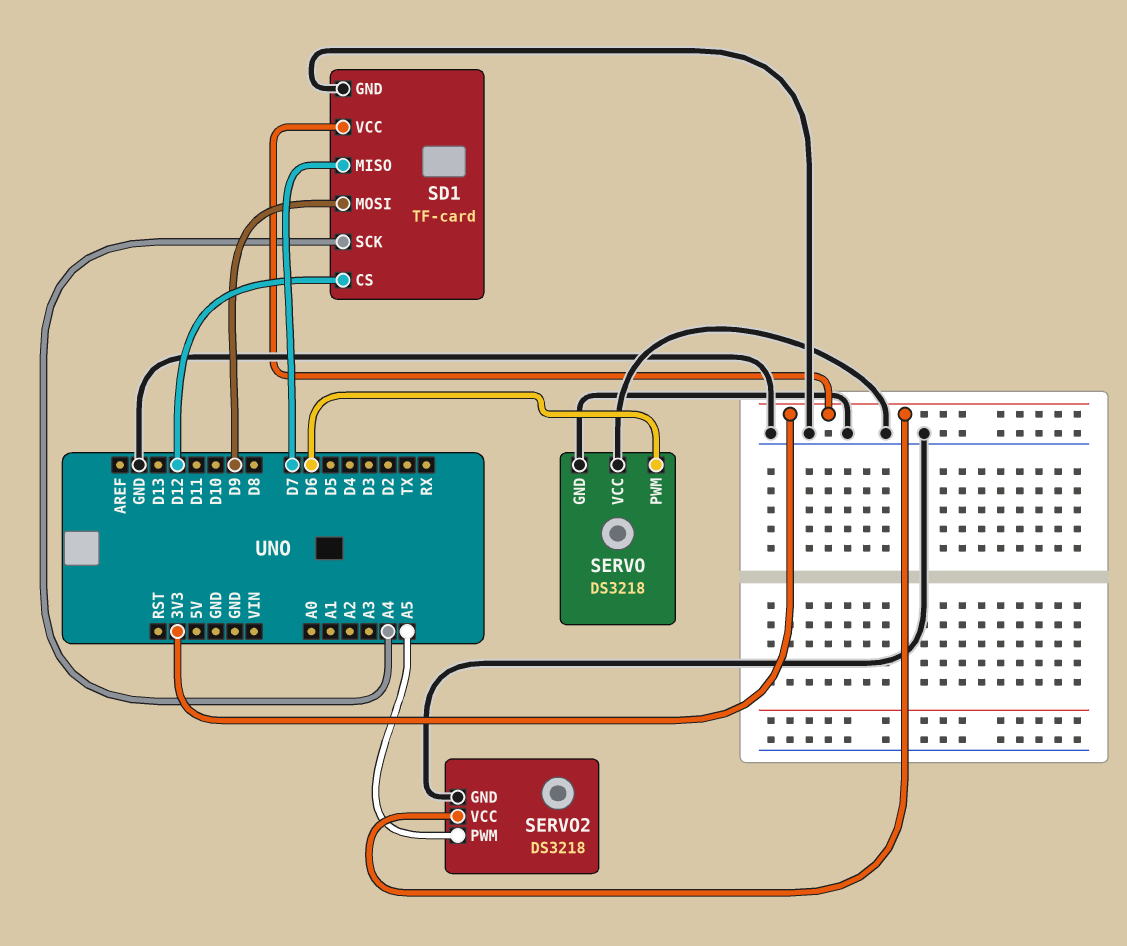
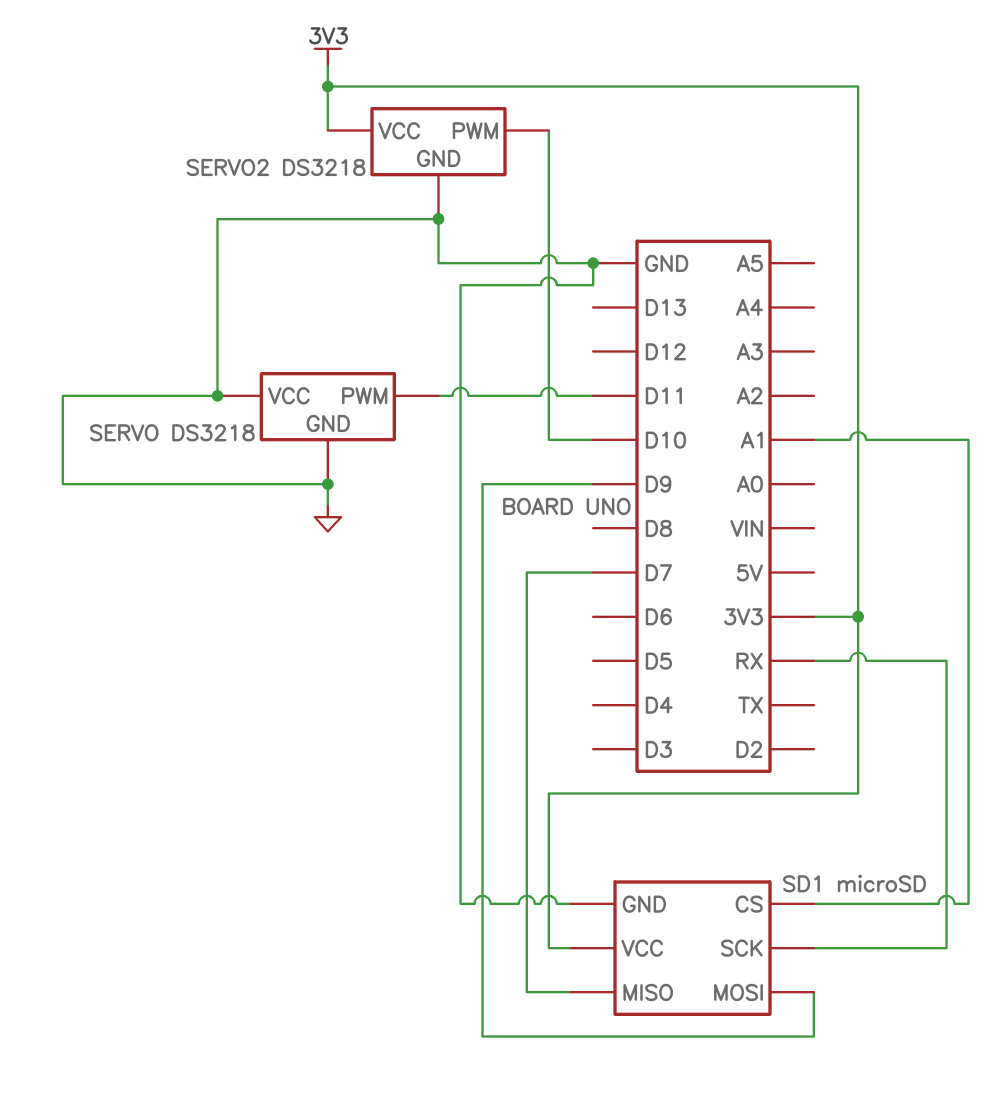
SD1: TF-card -> microSD
SD1 pin CS: D12 -> A1
SD1 pin SCK: A4 -> RX
SERVO pin PWM: D6 -> D11
SERVO2 pin PWM: A5 -> D10

